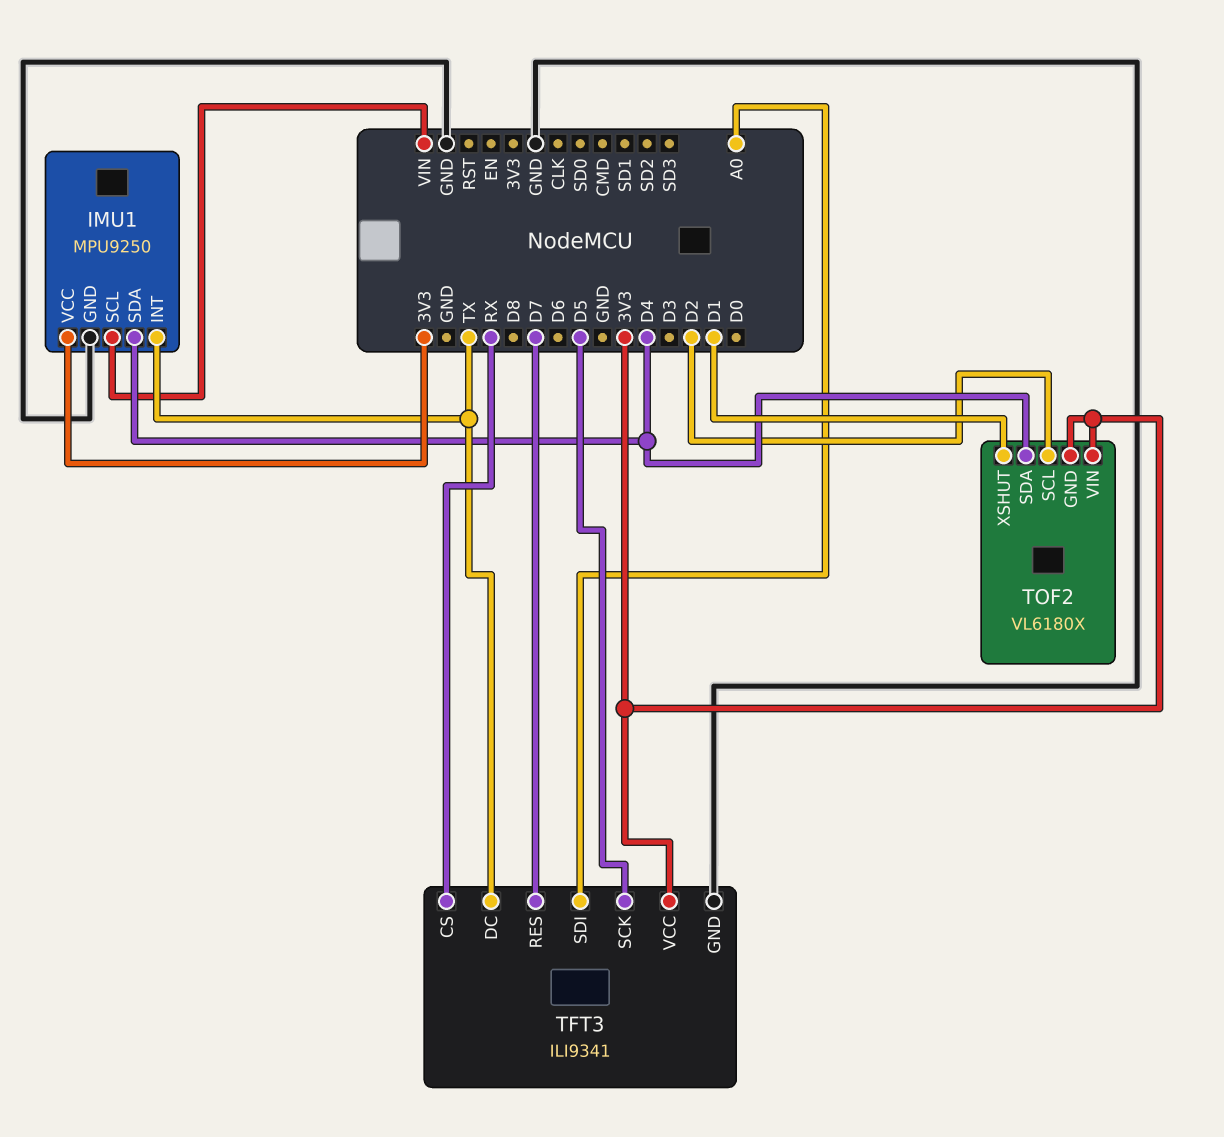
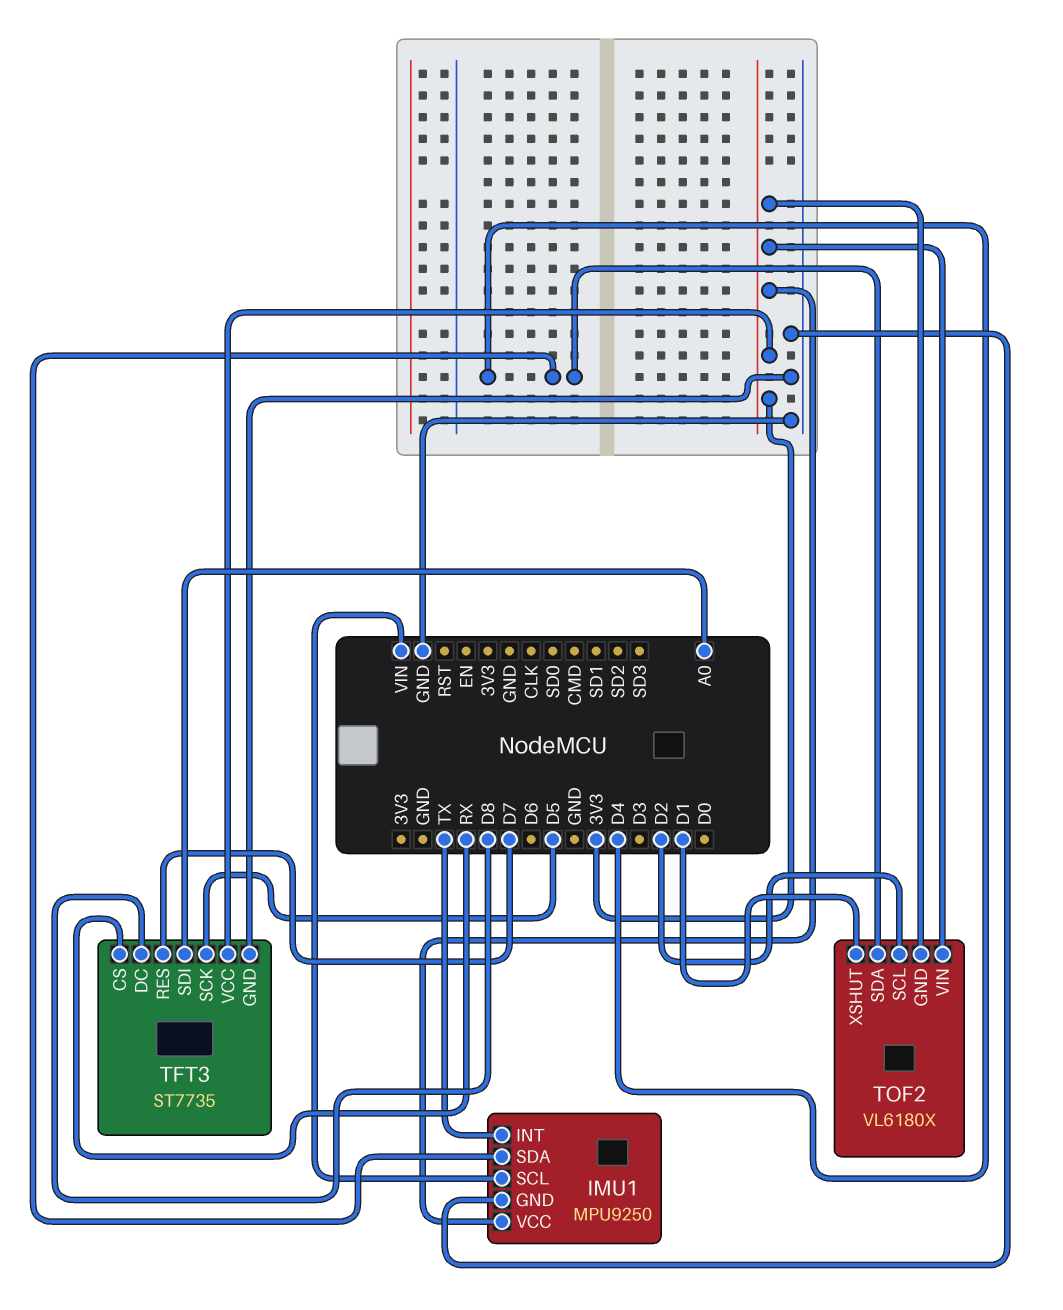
TFT3: ILI9341 -> ST7735
TFT3 pin DC: TX -> D8

